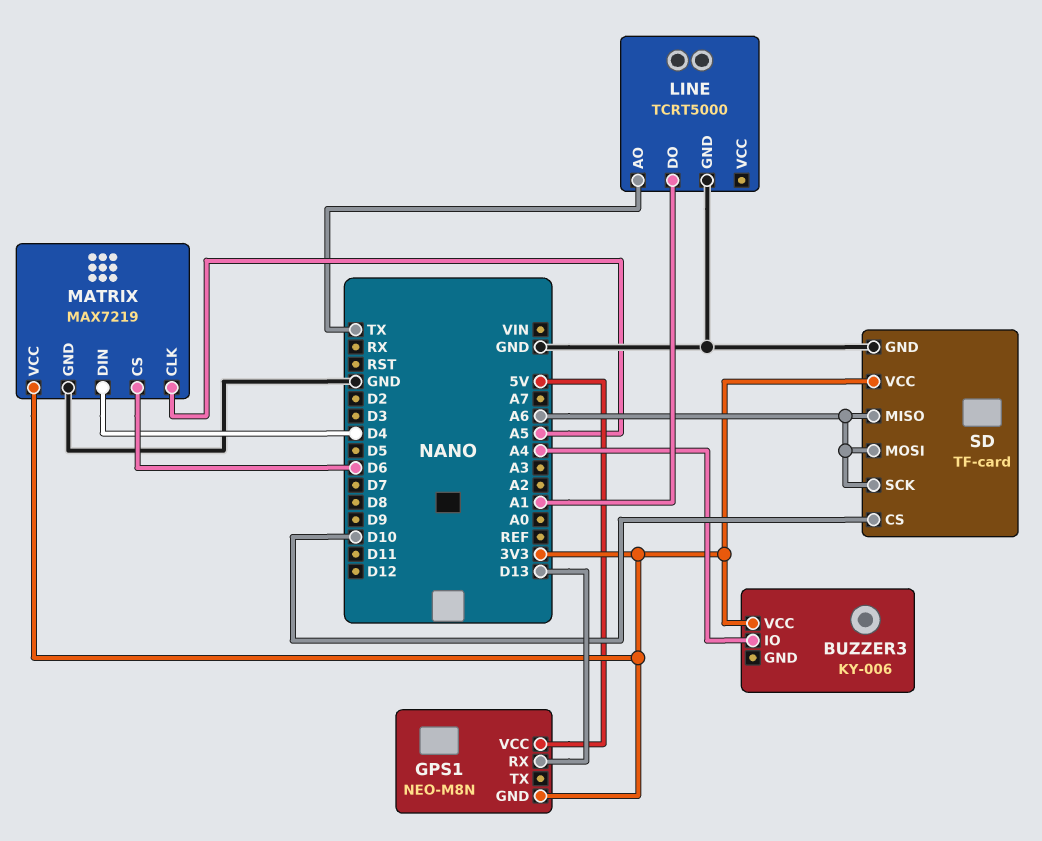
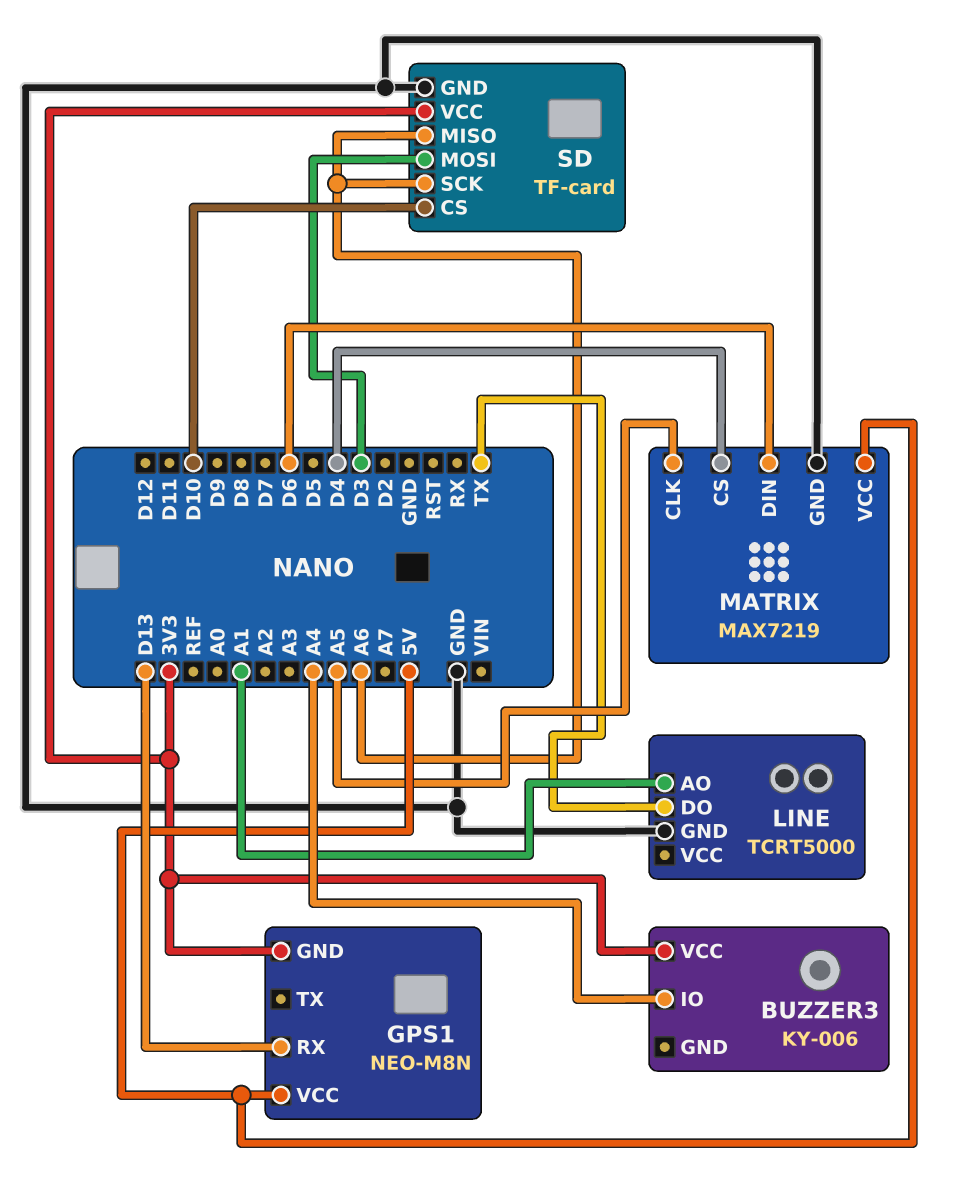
LINE pin AO: TX -> A1
LINE pin DO: A1 -> TX
MATRIX pin CS: D6 -> D4
MATRIX pin DIN: D4 -> D6
MATRIX pin VCC: 3V3 -> 5V
SD pin MOSI: A6 -> D3

